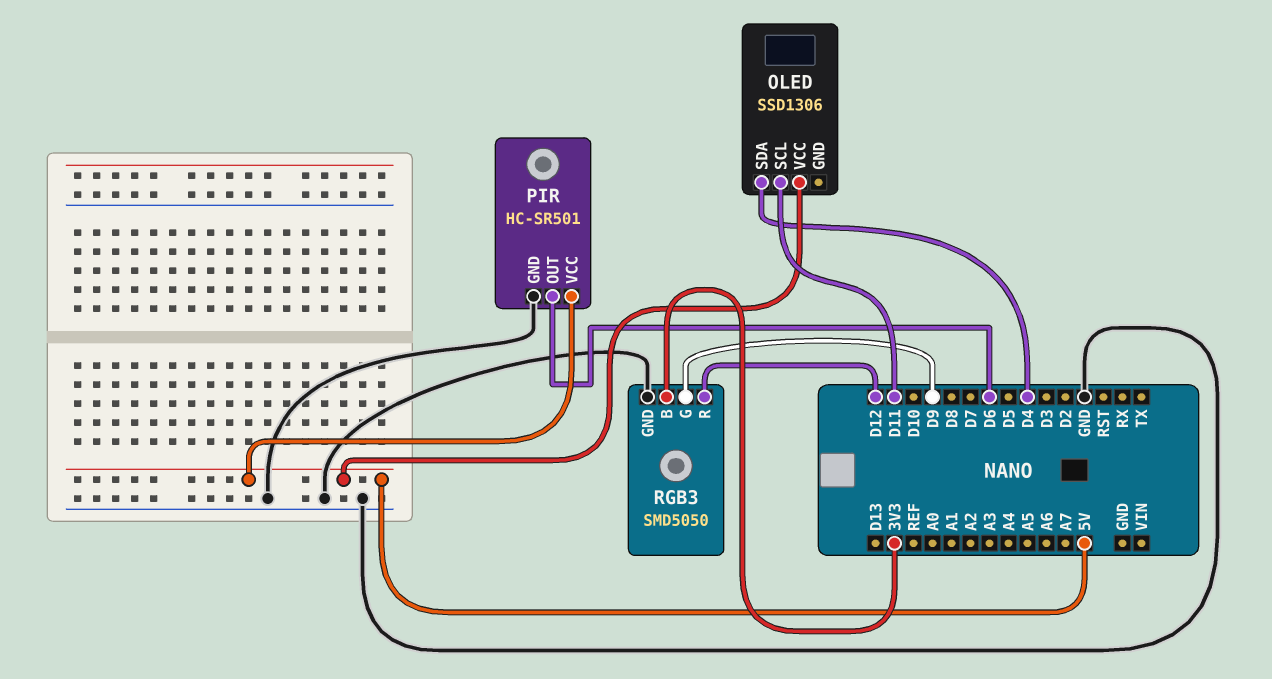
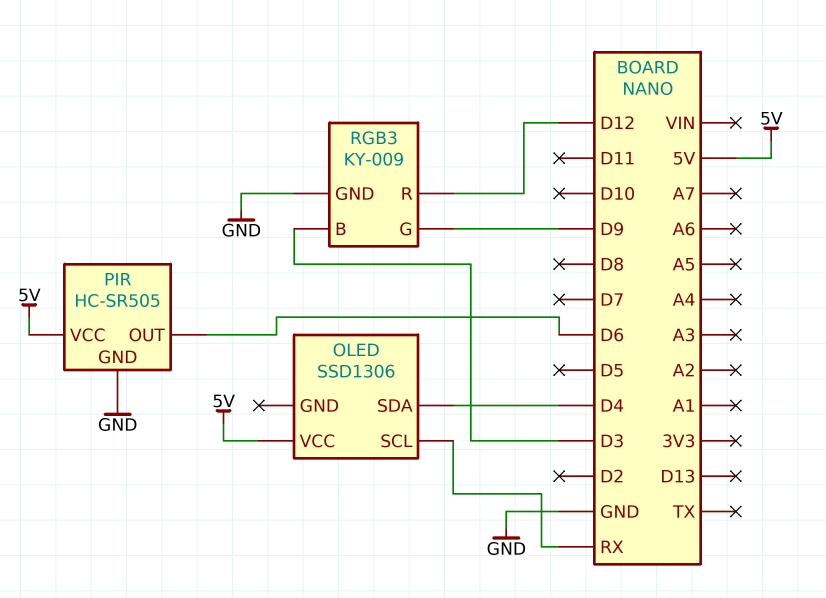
OLED pin SCL: D11 -> RX
PIR: HC-SR501 -> HC-SR505
RGB3: SMD5050 -> KY-009
RGB3 pin B: 3V3 -> D3

